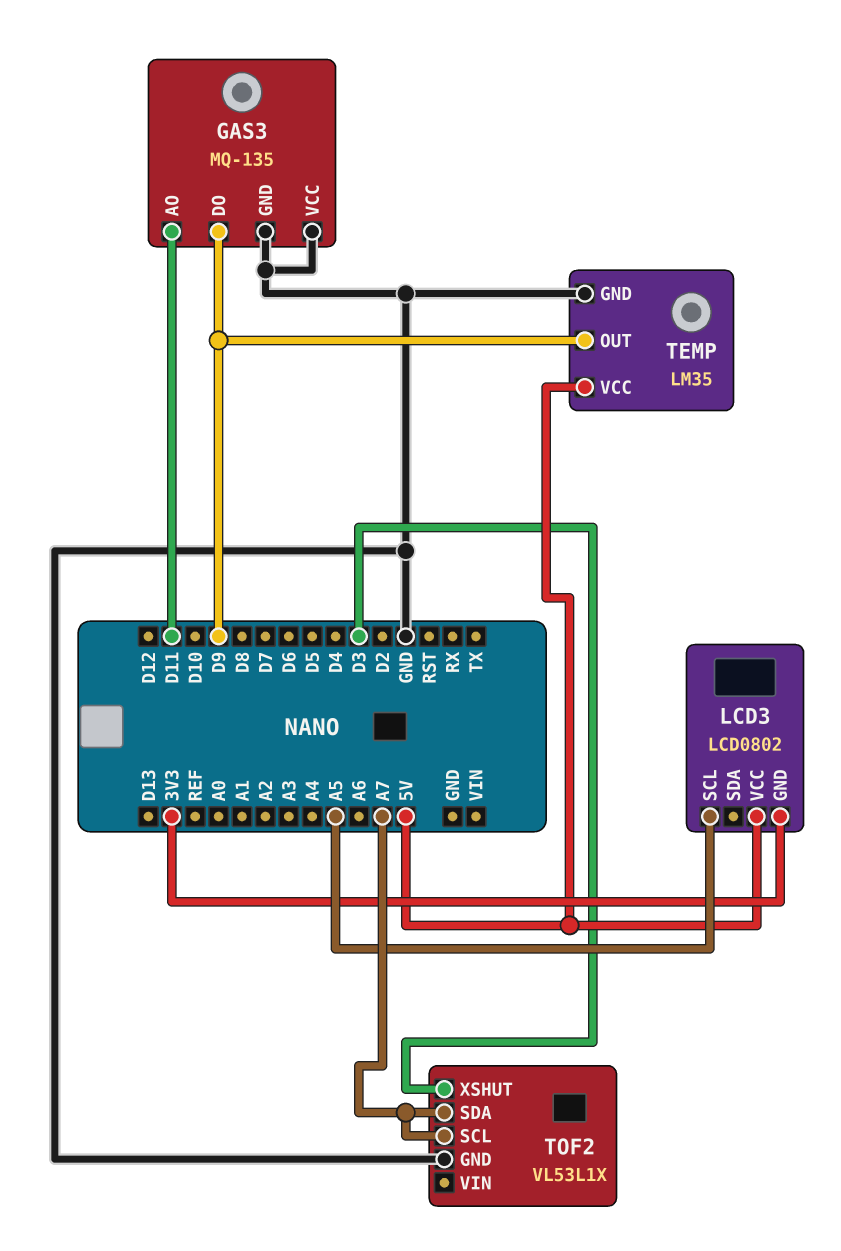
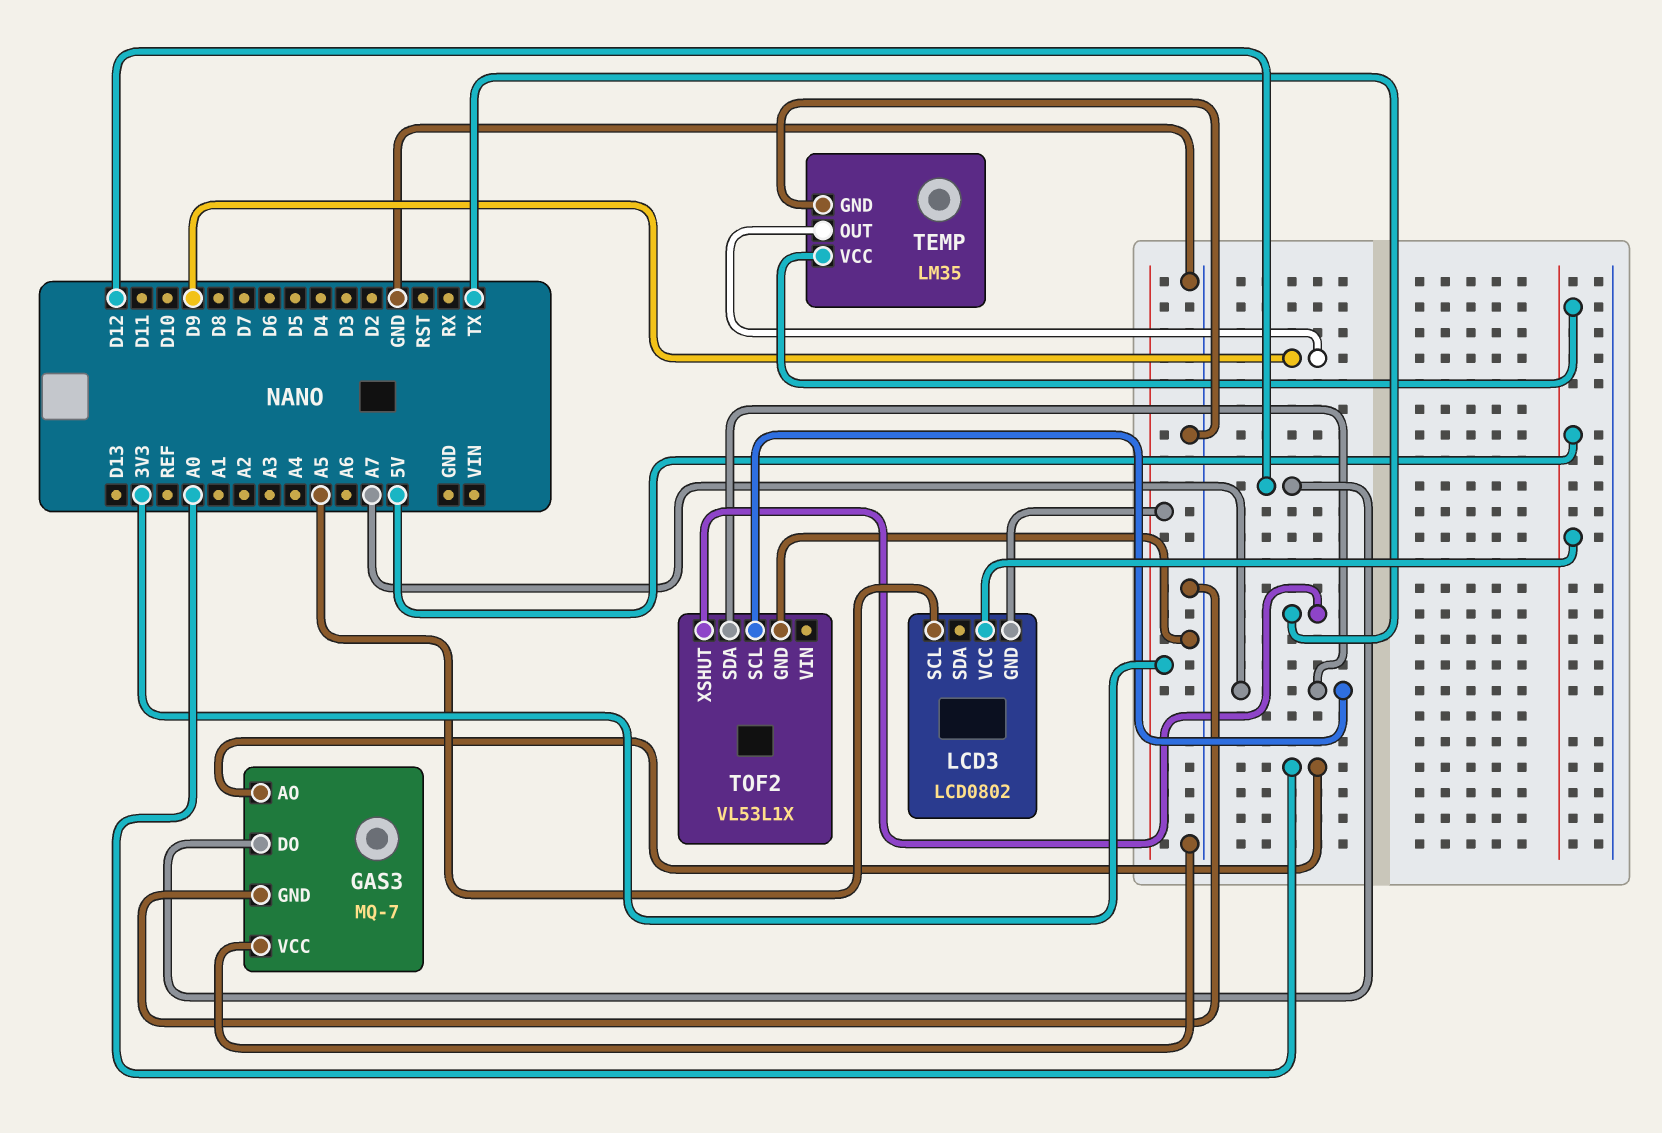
GAS3: MQ-135 -> MQ-7
GAS3 pin AO: D11 -> A0
GAS3 pin DO: D9 -> D12
TOF2 pin XSHUT: D3 -> TX

